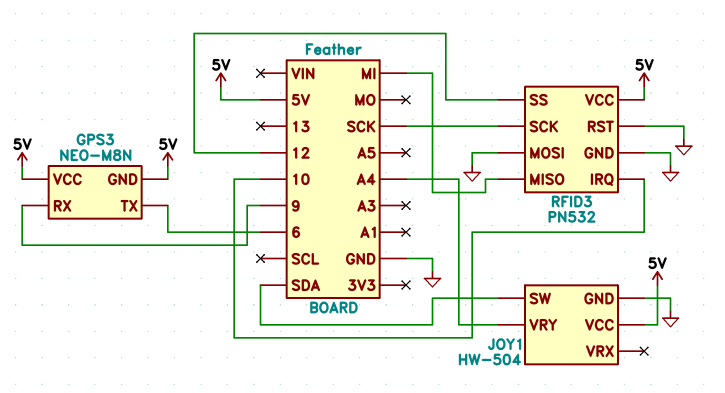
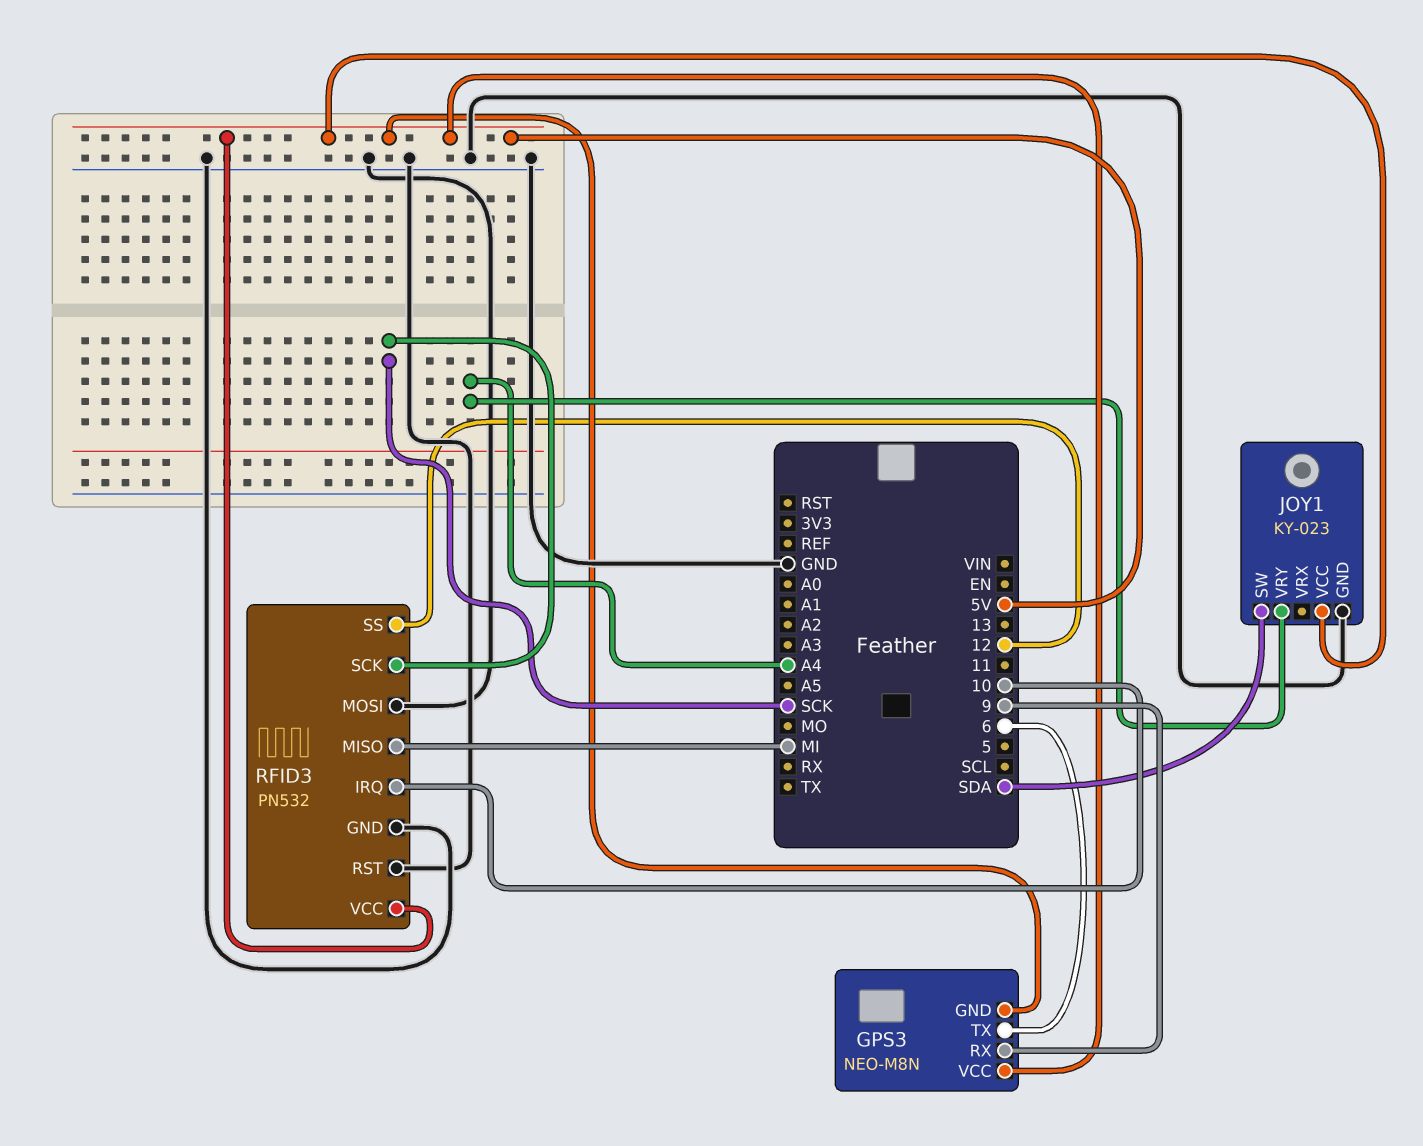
JOY1: HW-504 -> KY-023

